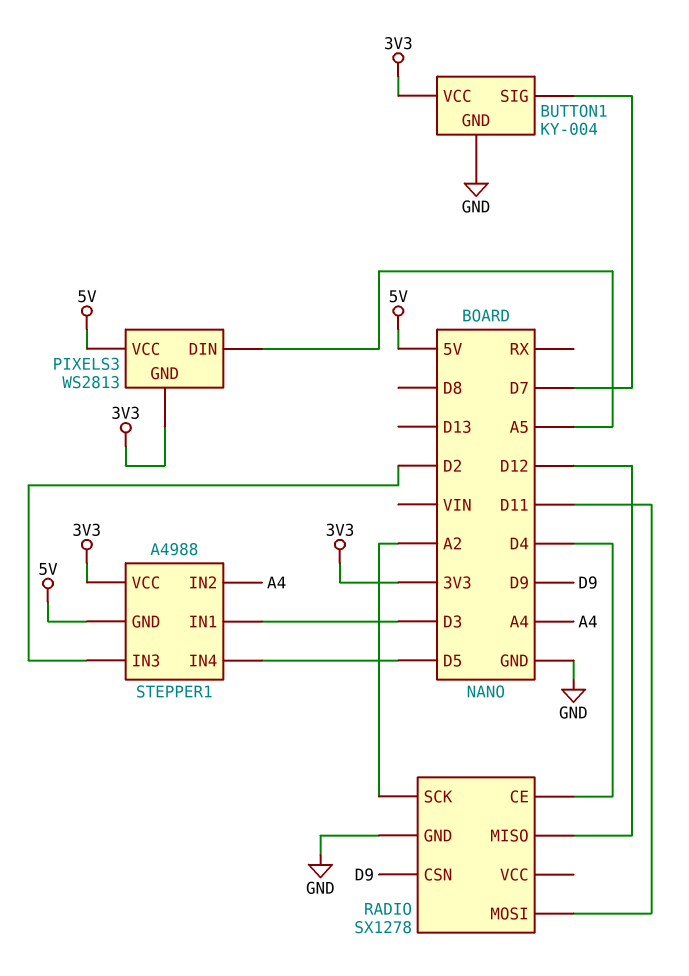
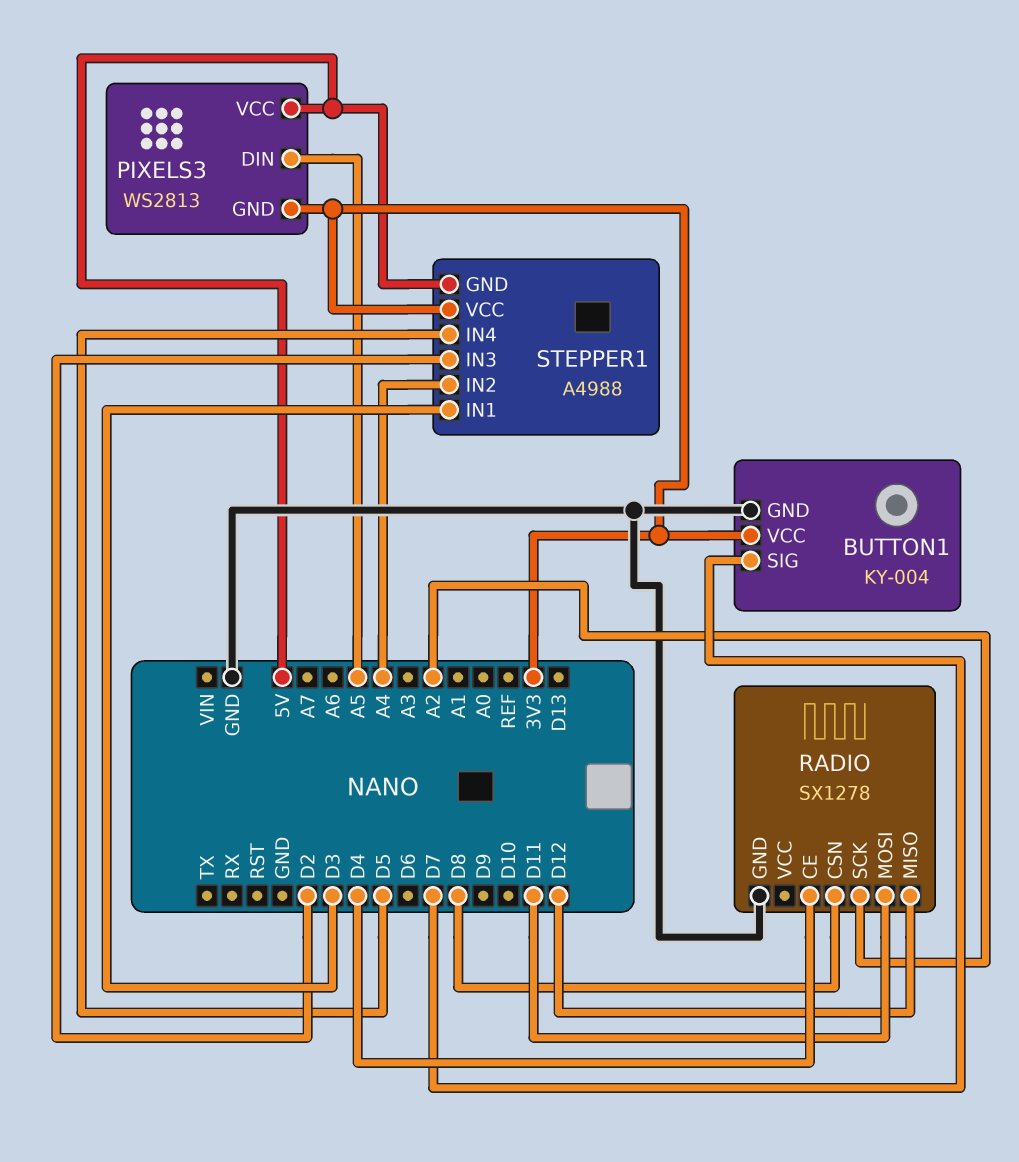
RADIO pin CSN: D9 -> D8

